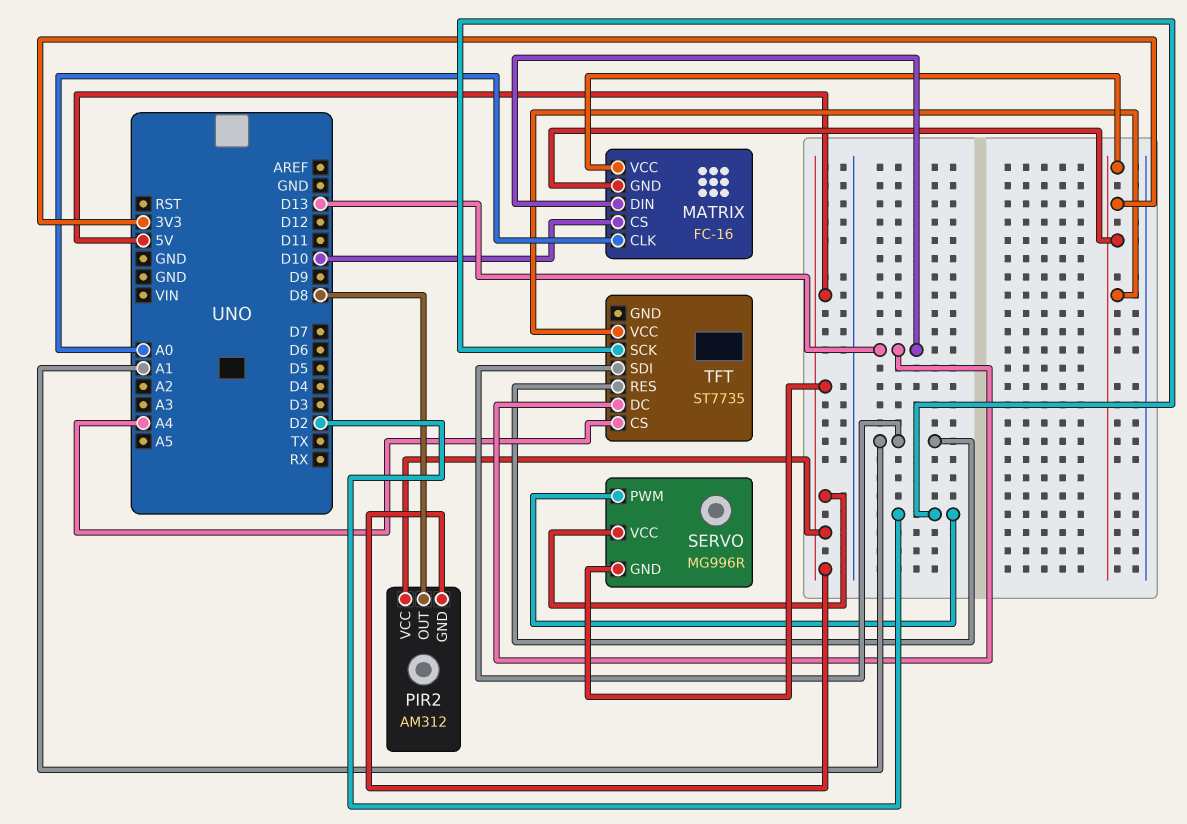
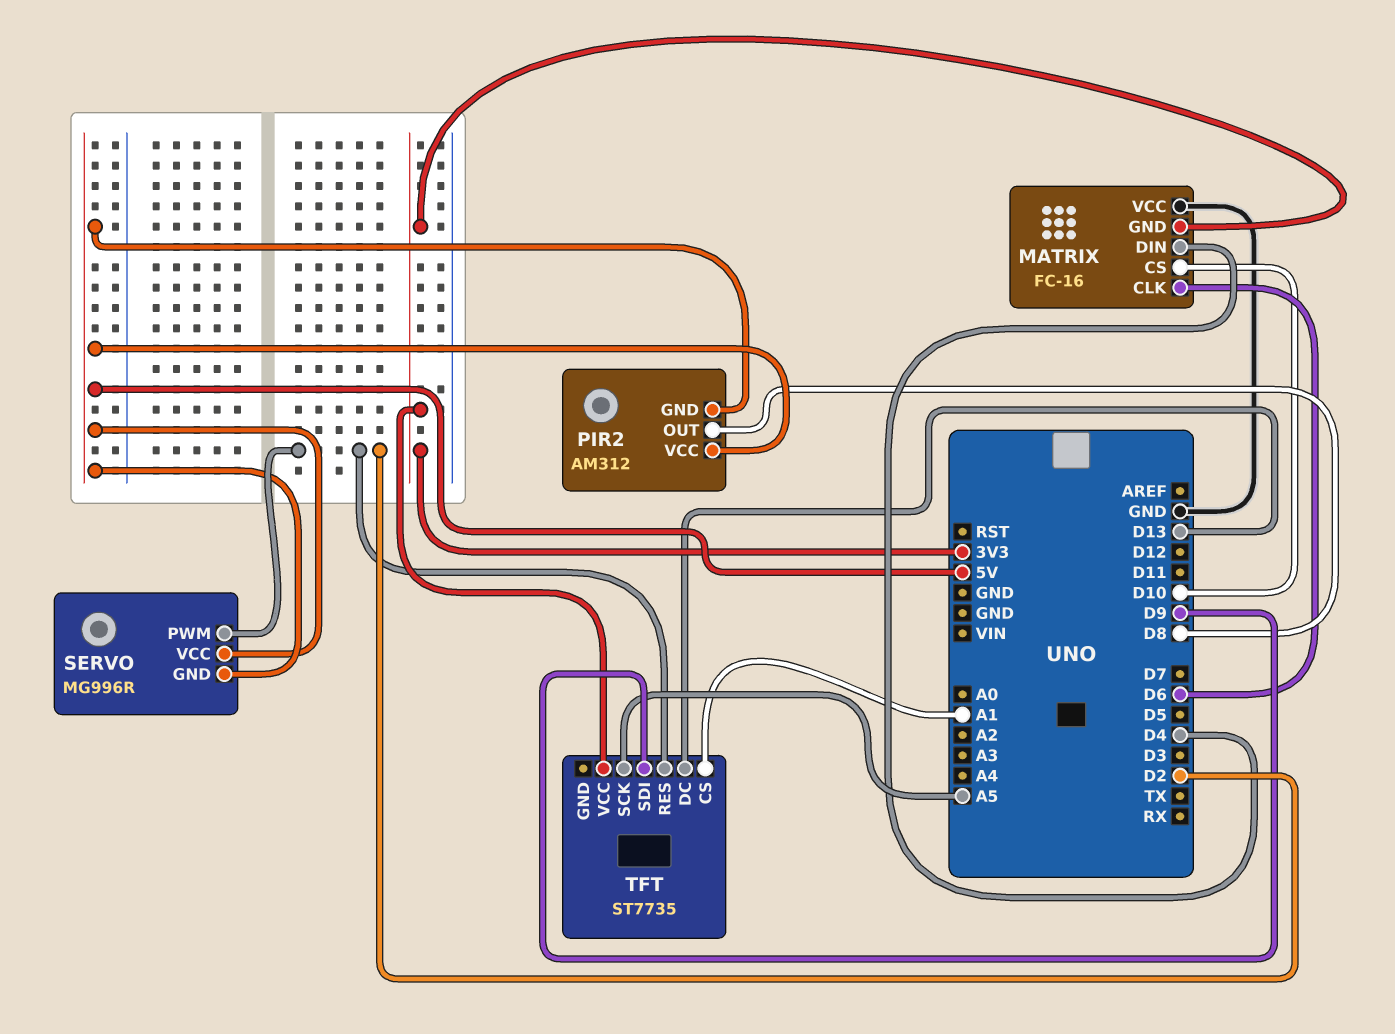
MATRIX pin CLK: A0 -> D6
MATRIX pin DIN: D13 -> D4
MATRIX pin VCC: 3V3 -> GND
TFT pin CS: A4 -> A1
TFT pin RES: A1 -> D2
TFT pin SCK: D2 -> A5
TFT pin SDI: A1 -> D9

